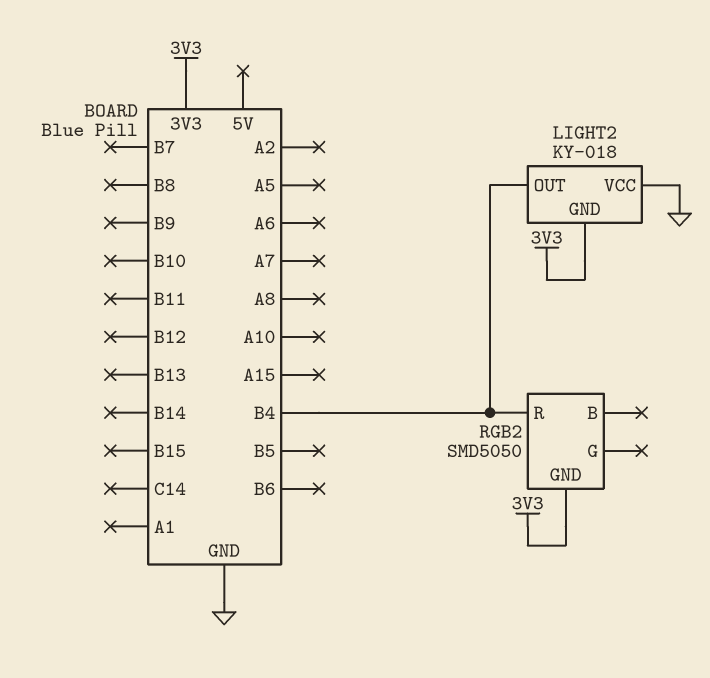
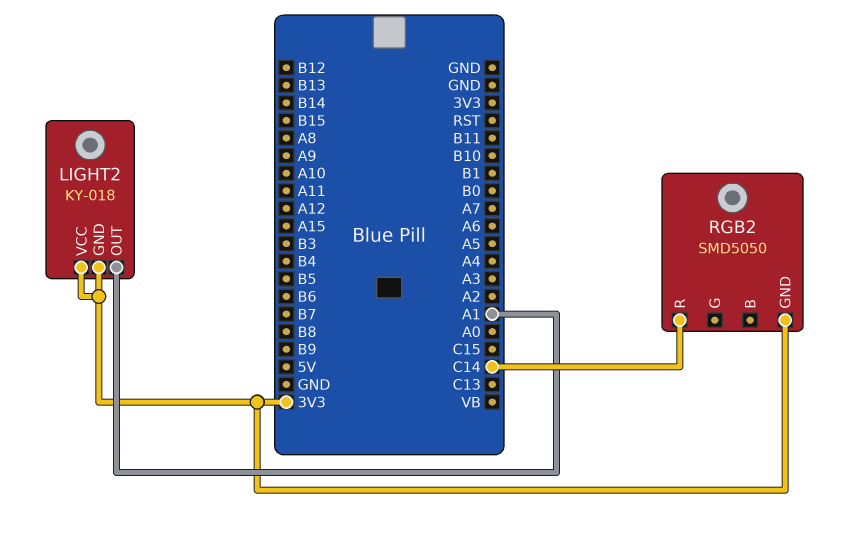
LIGHT2 pin OUT: B4 -> A1
LIGHT2 pin VCC: GND -> 3V3
RGB2 pin R: B4 -> C14

